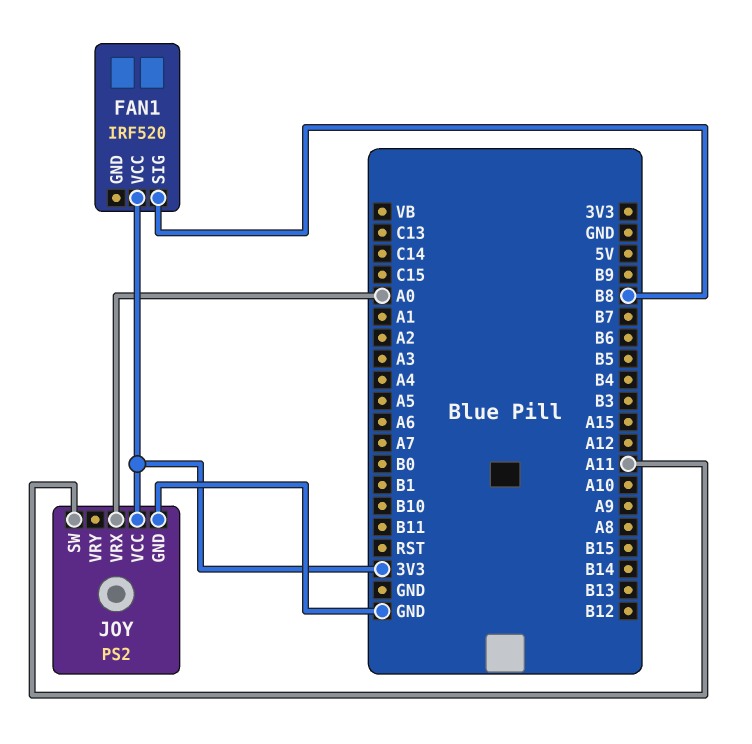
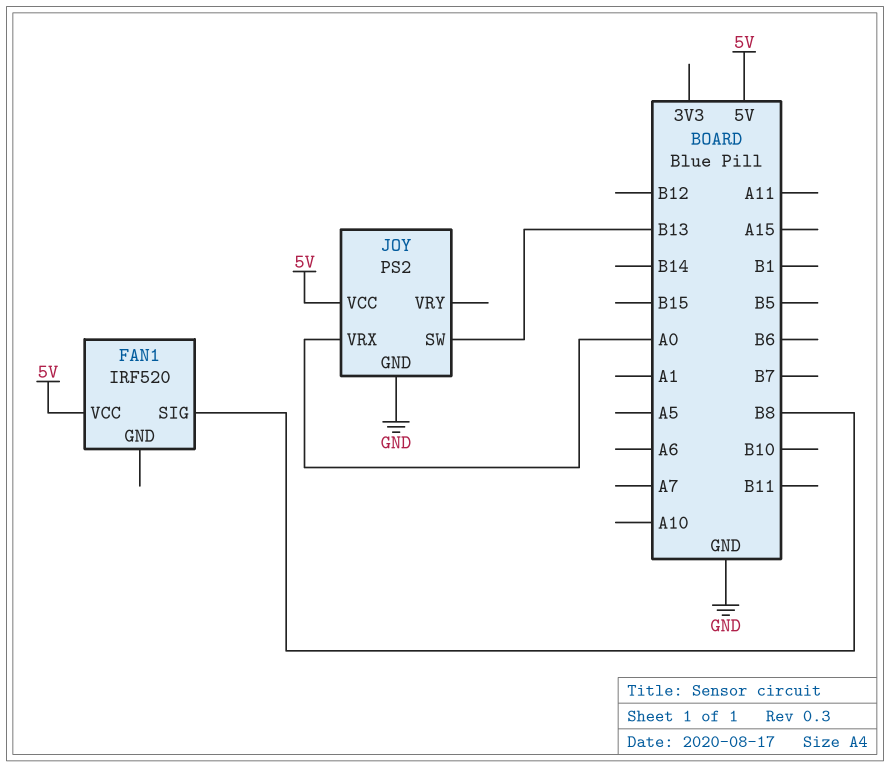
FAN1 pin VCC: 3V3 -> 5V
JOY pin SW: A11 -> B13
JOY pin VCC: 3V3 -> 5V

